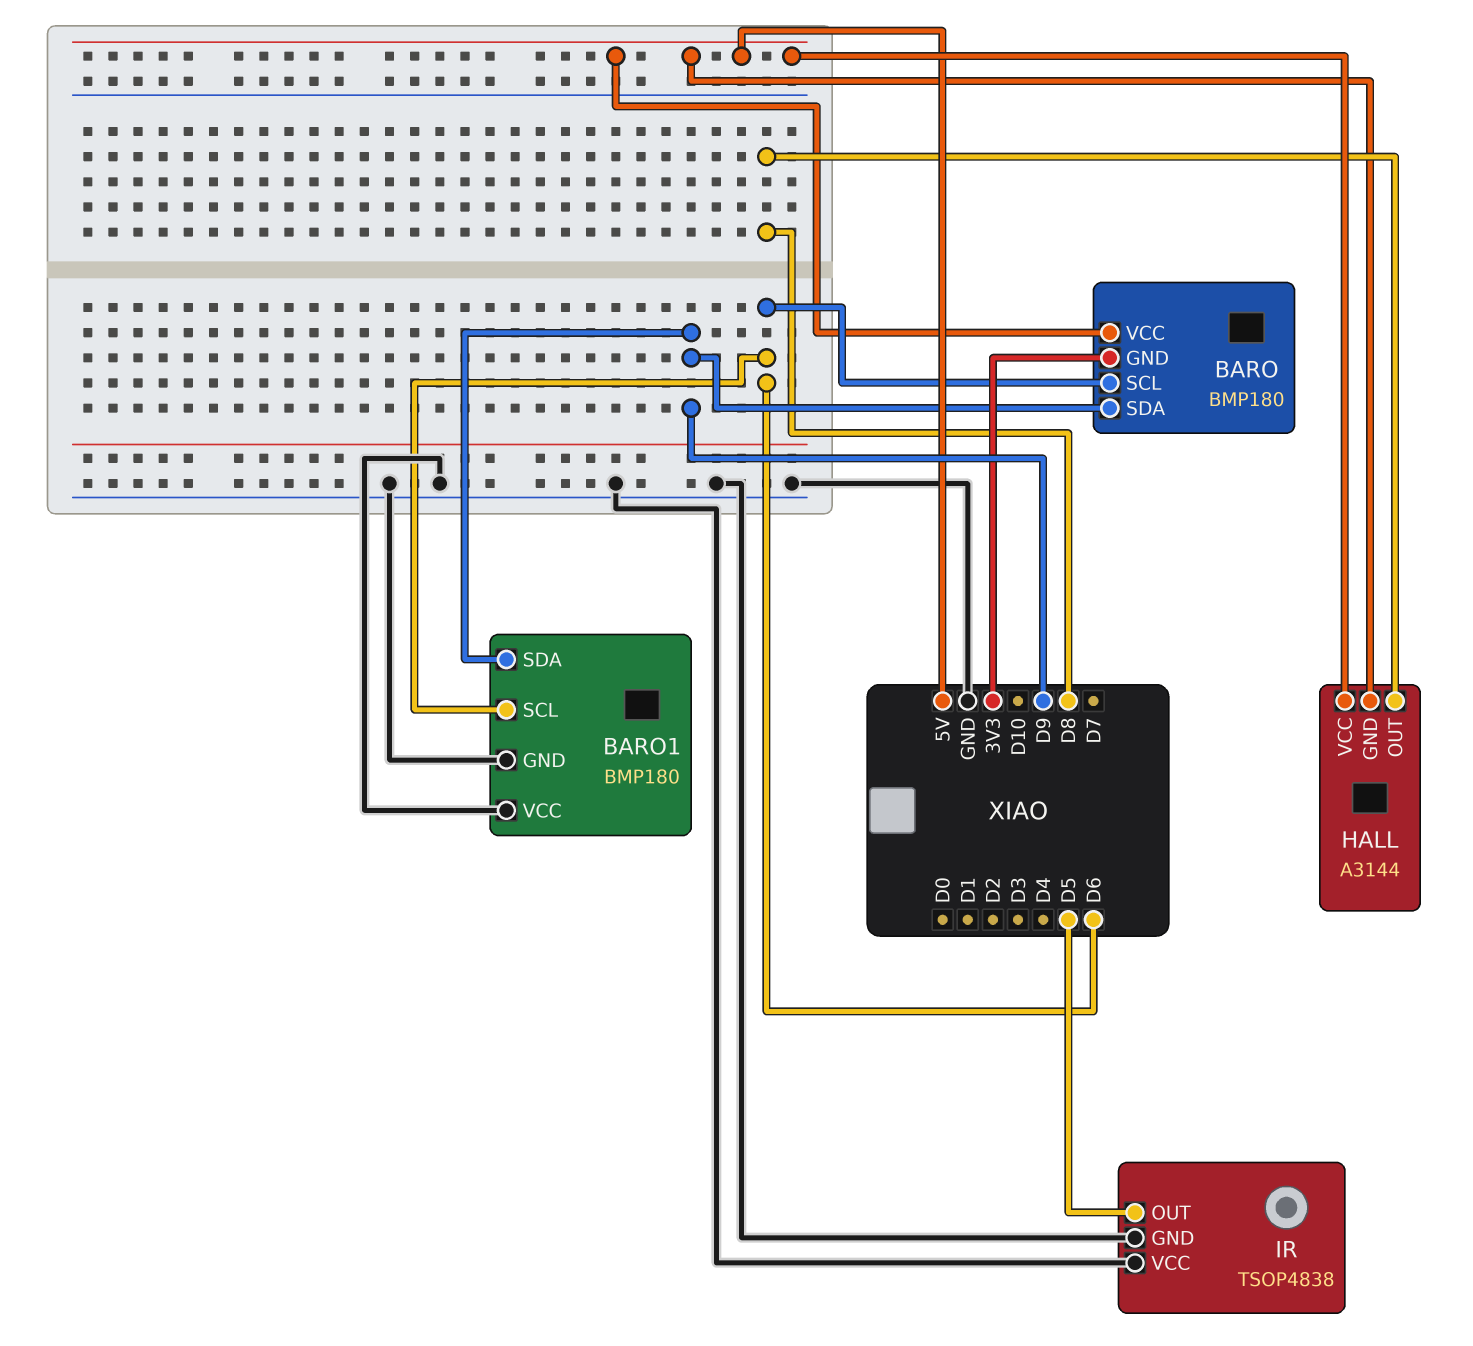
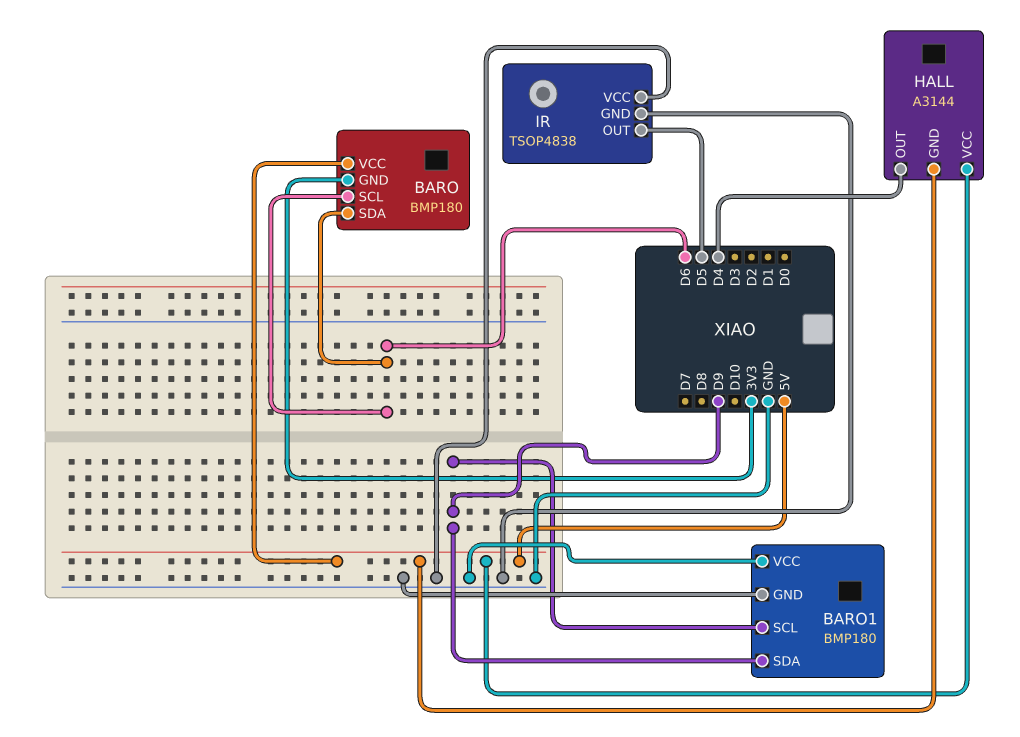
BARO pin SDA: D9 -> D6
BARO1 pin SCL: D6 -> D9
HALL pin OUT: D8 -> D4

